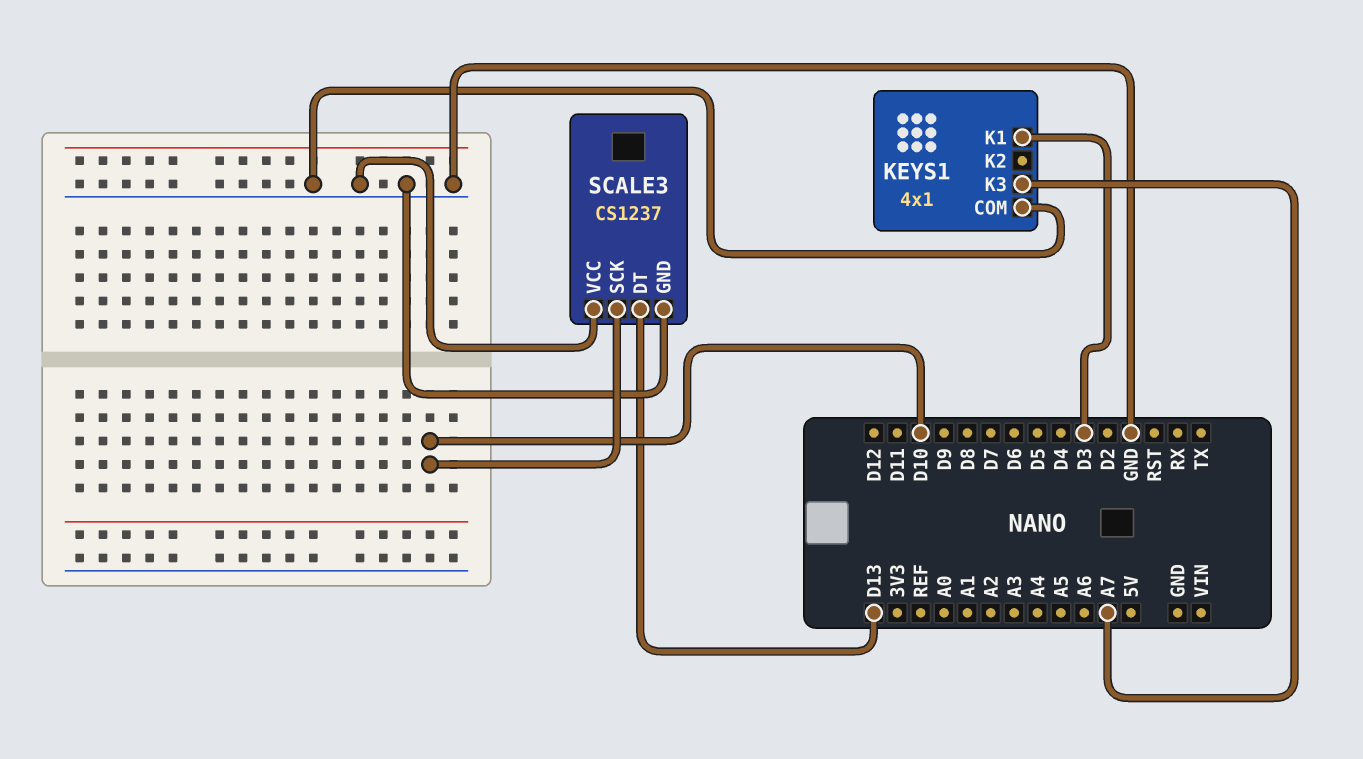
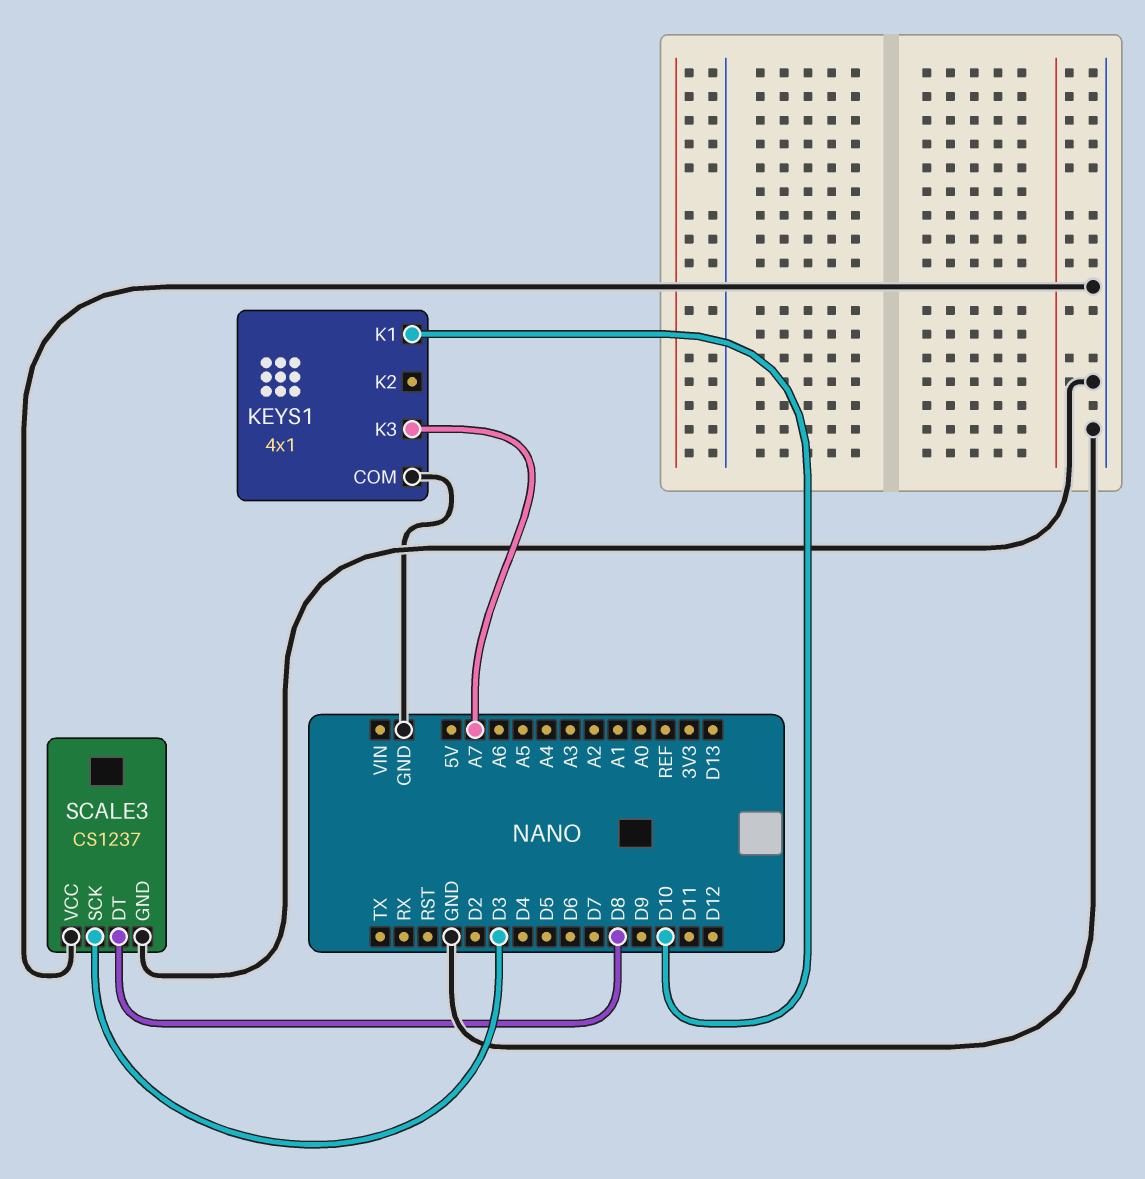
KEYS1 pin K1: D3 -> D10
SCALE3 pin DT: D13 -> D8
SCALE3 pin SCK: D10 -> D3

